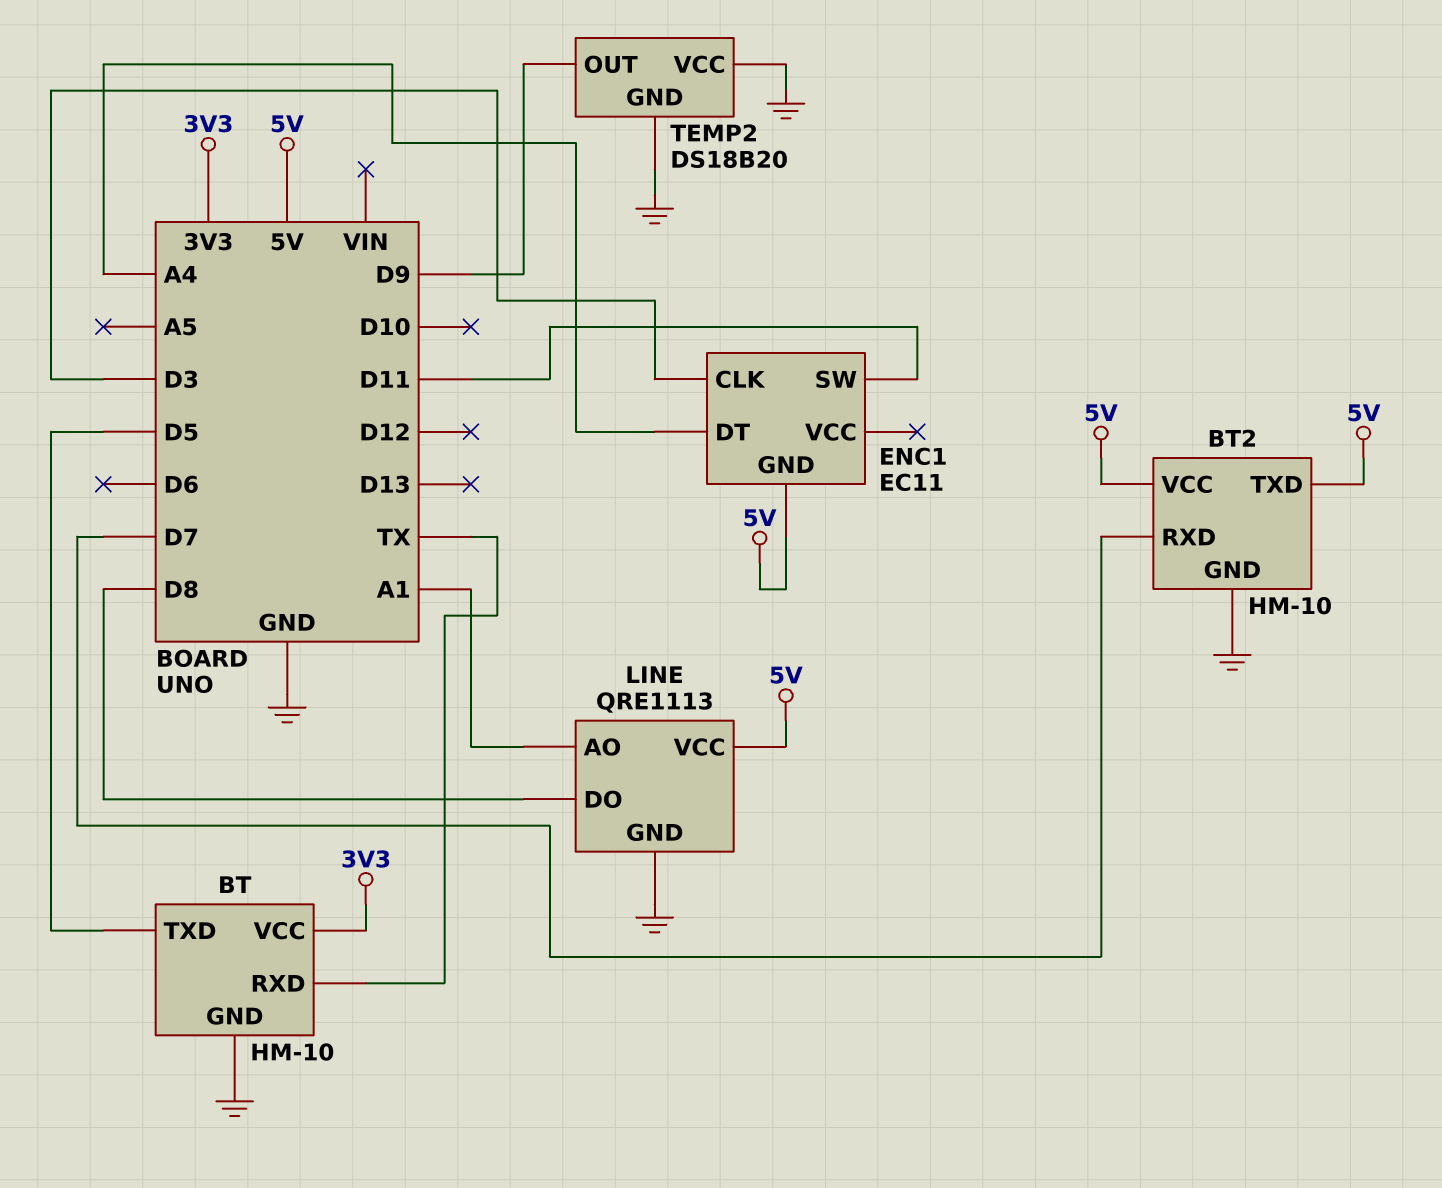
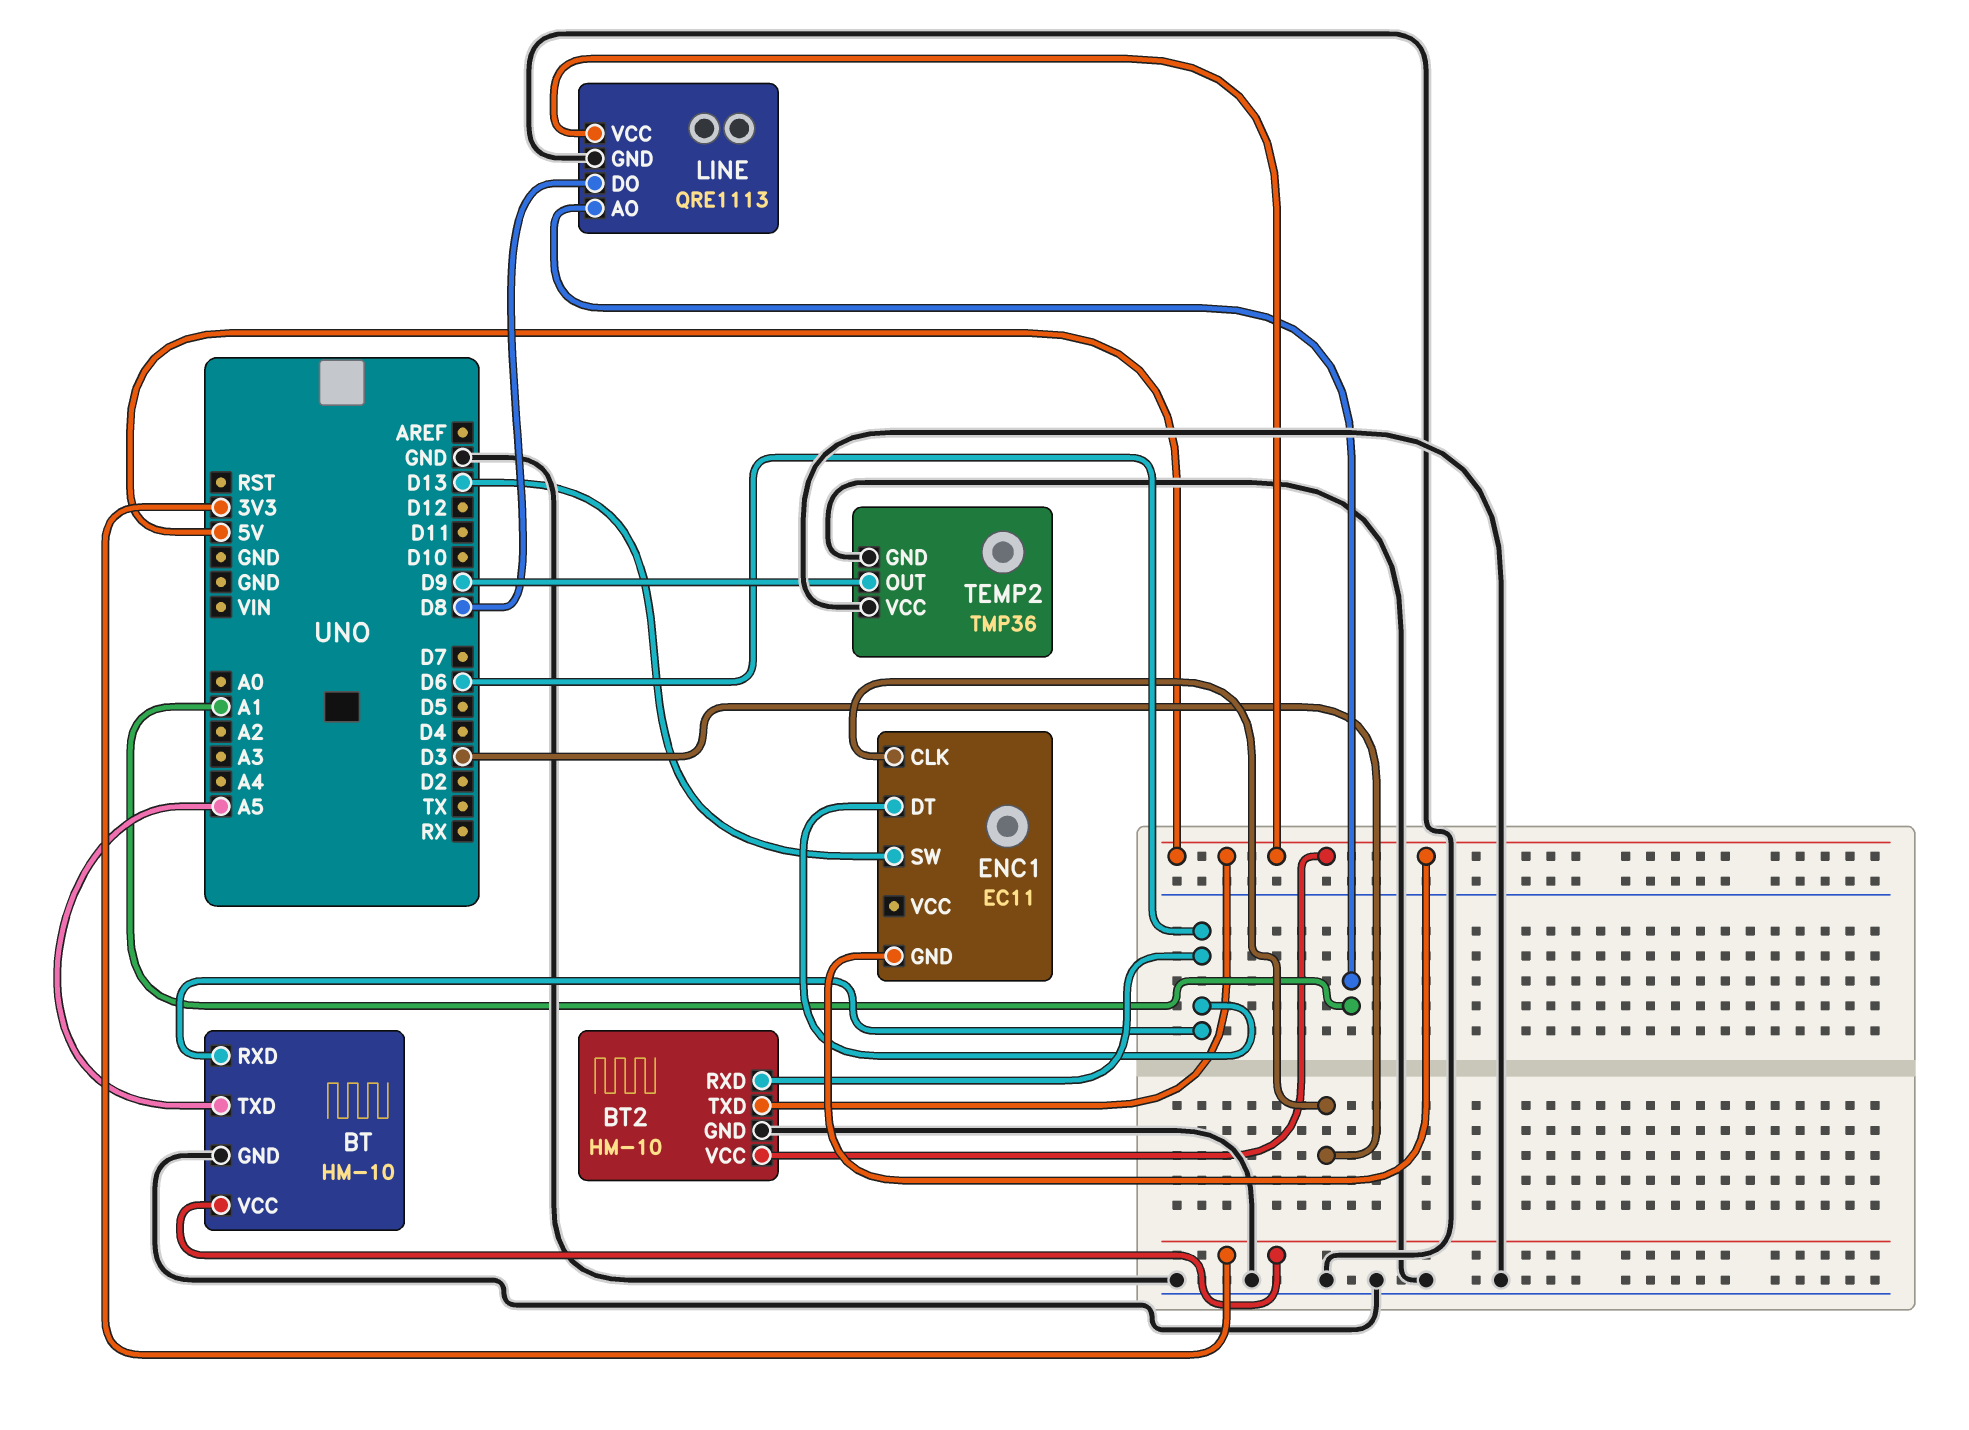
BT pin RXD: TX -> D6
BT pin TXD: D5 -> A5
BT2 pin RXD: D7 -> D6
ENC1 pin DT: A4 -> D6
ENC1 pin SW: D11 -> D13
TEMP2: DS18B20 -> TMP36

